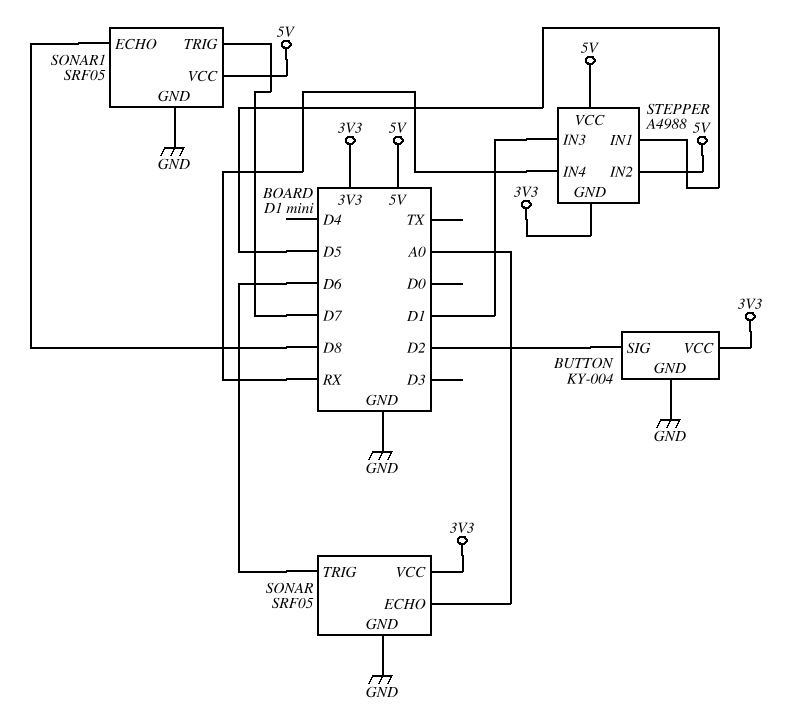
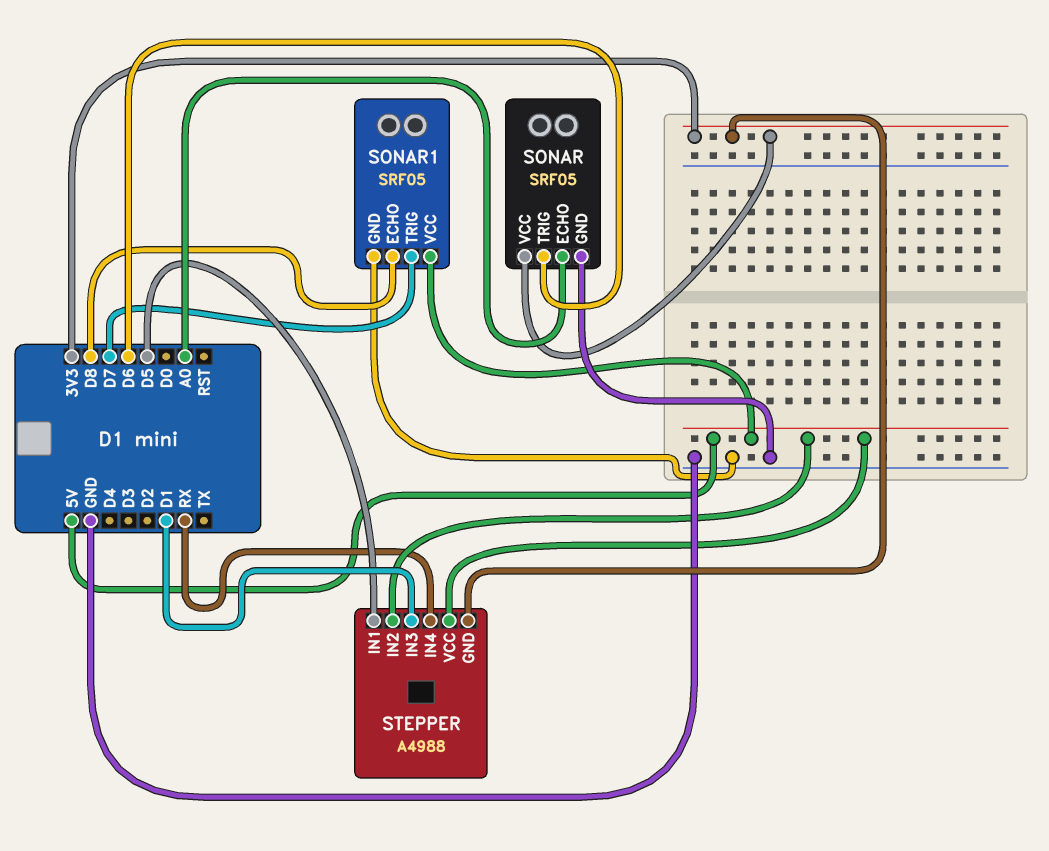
BUTTON: KY-004 -> none
BUTTON pin GND: GND -> none
BUTTON pin SIG: D2 -> none
BUTTON pin VCC: 3V3 -> none

